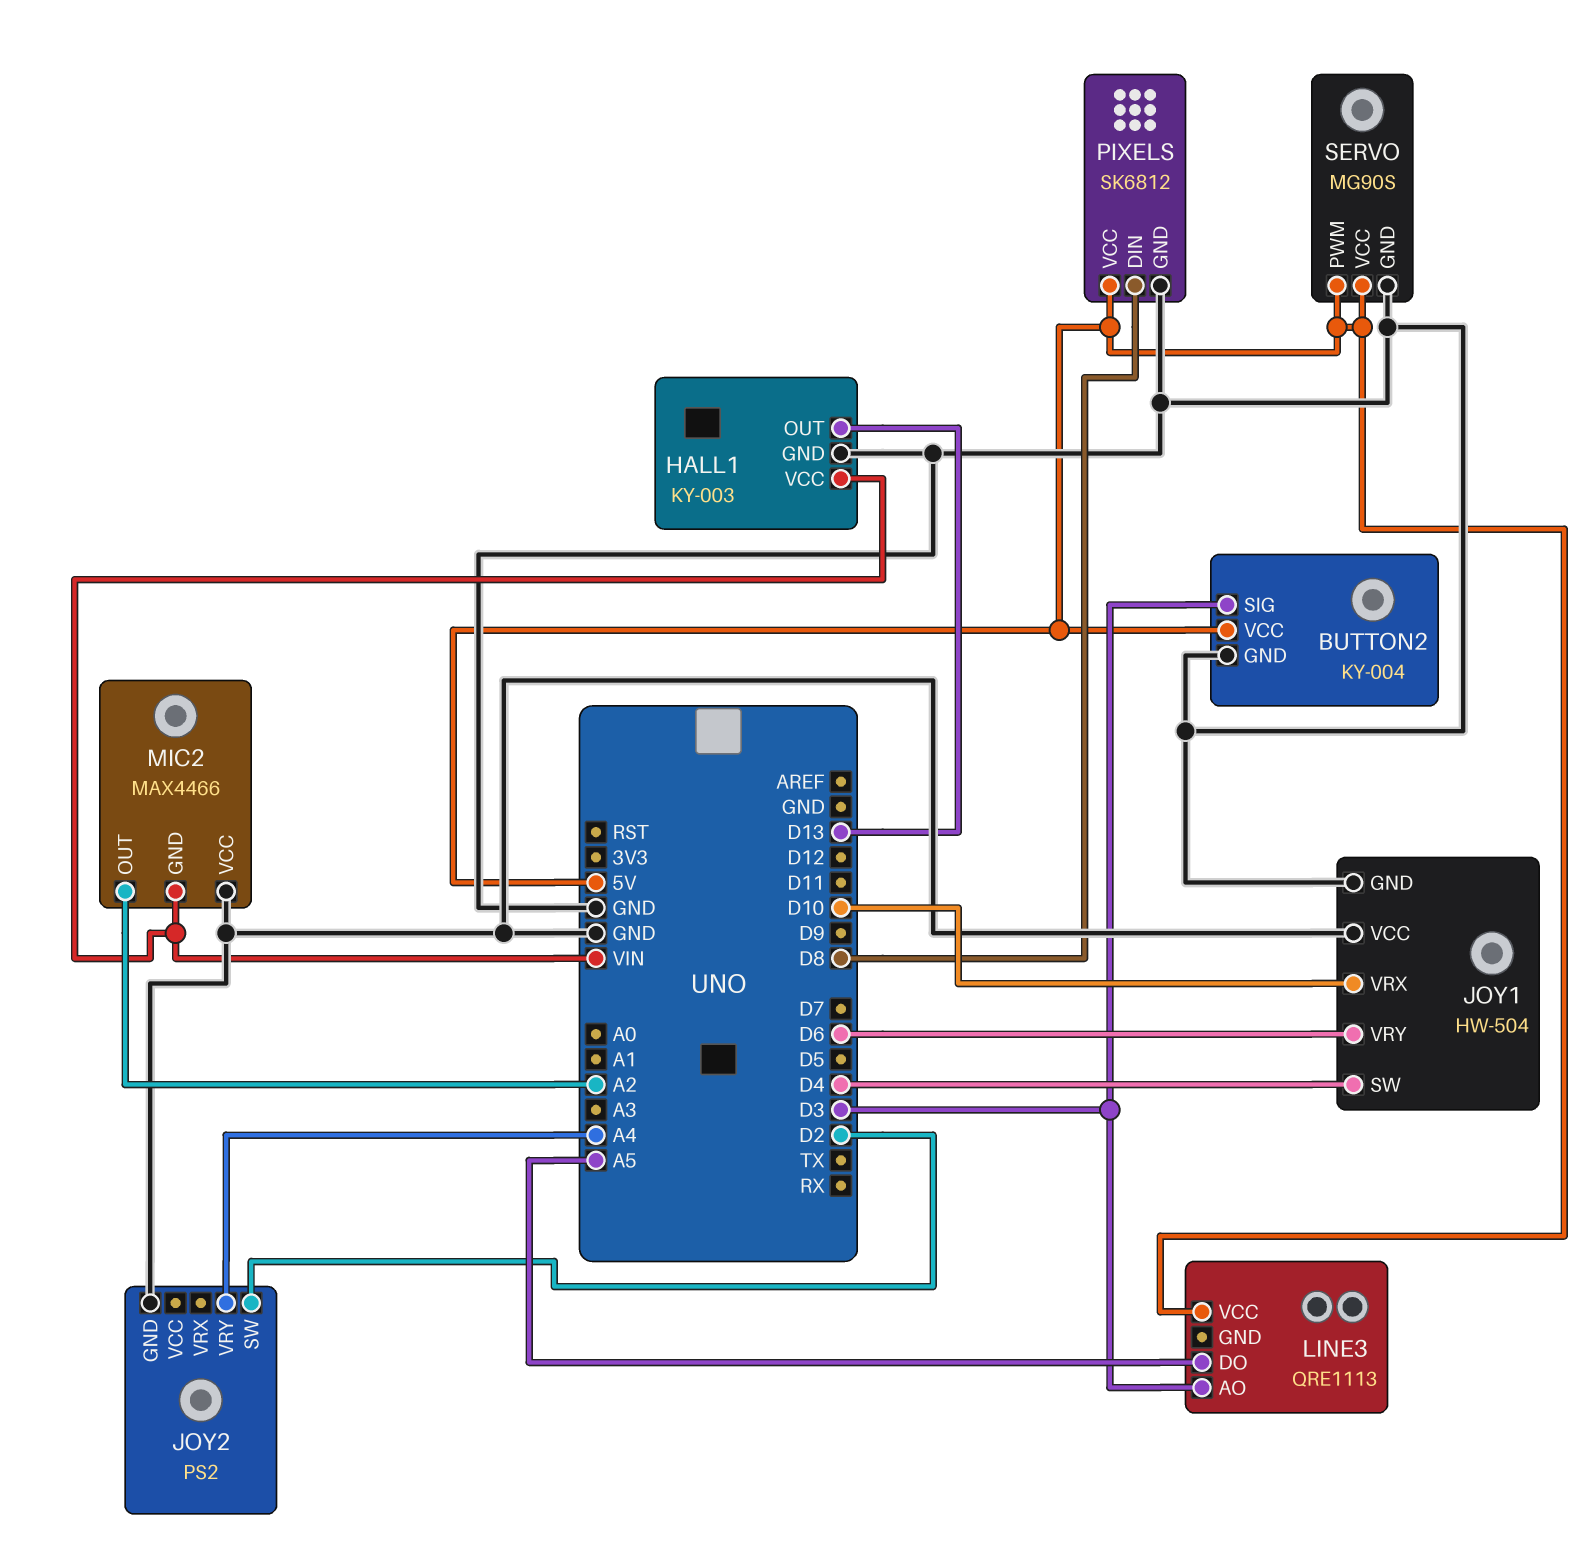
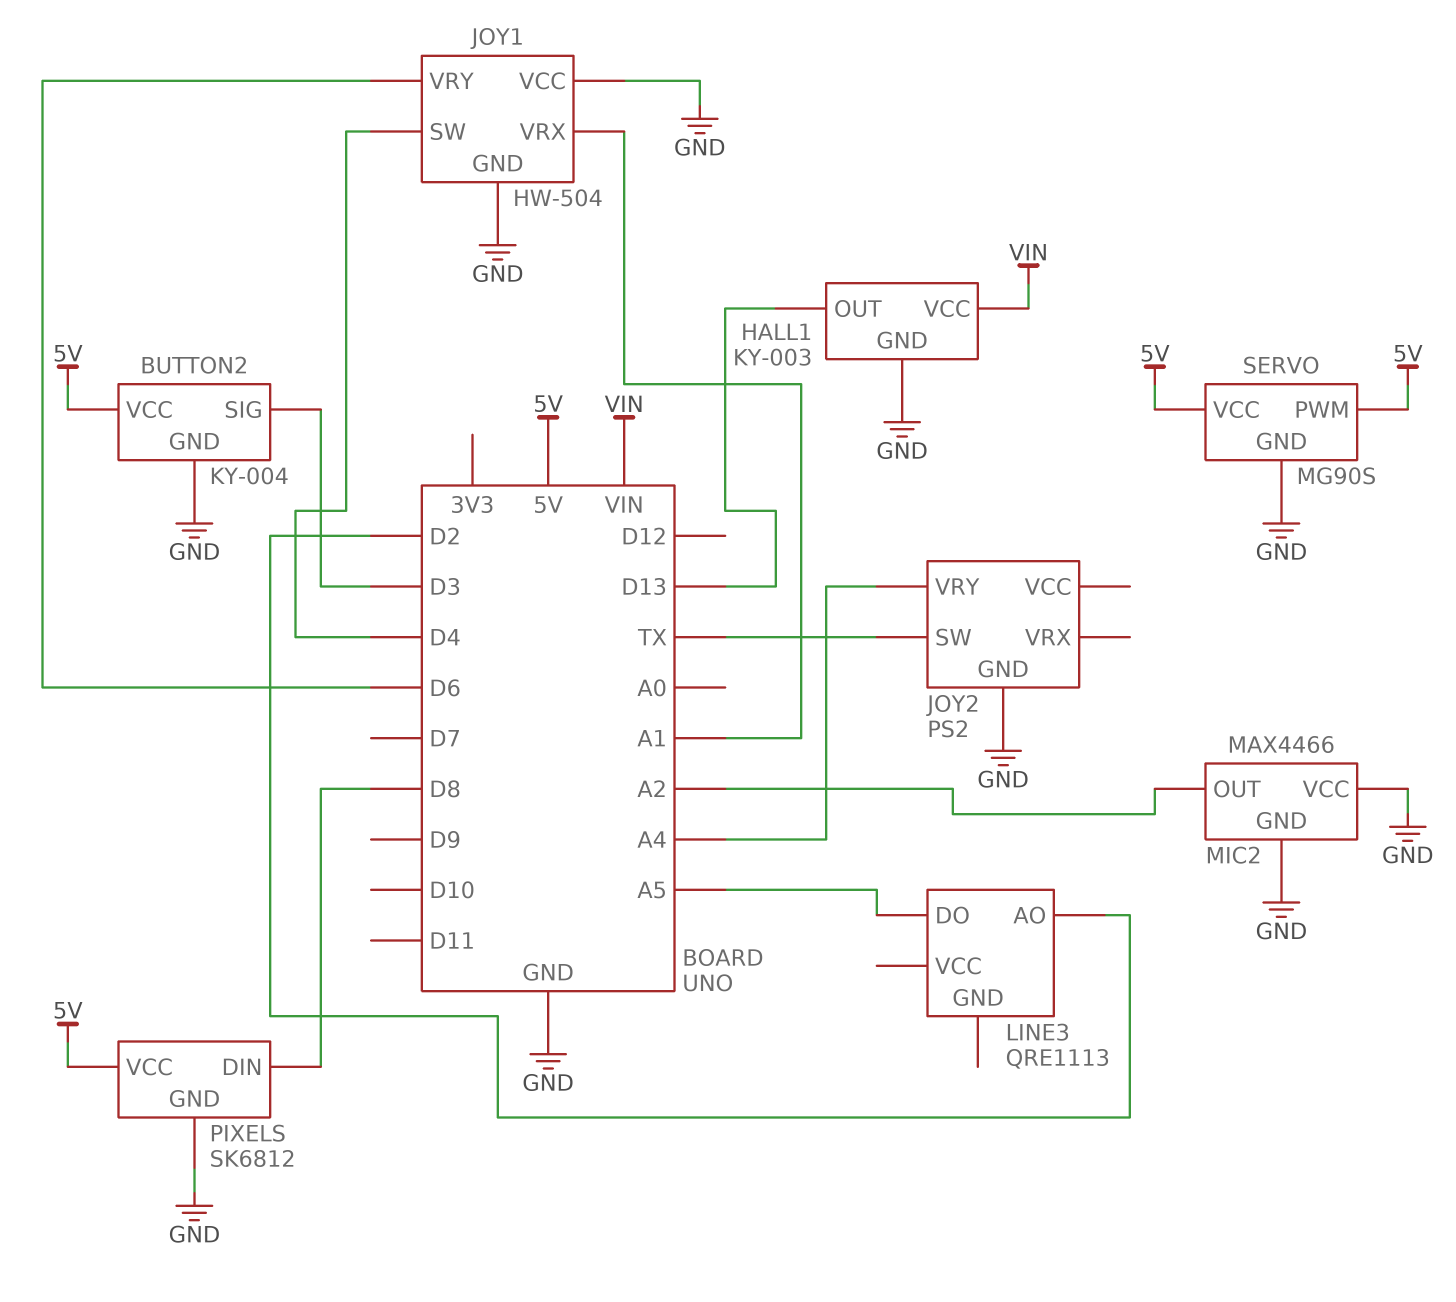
JOY1 pin VRX: D10 -> A1
JOY2 pin SW: D2 -> TX
LINE3 pin AO: D3 -> D2
LINE3 pin VCC: 5V -> none
MIC2 pin GND: VIN -> GND

